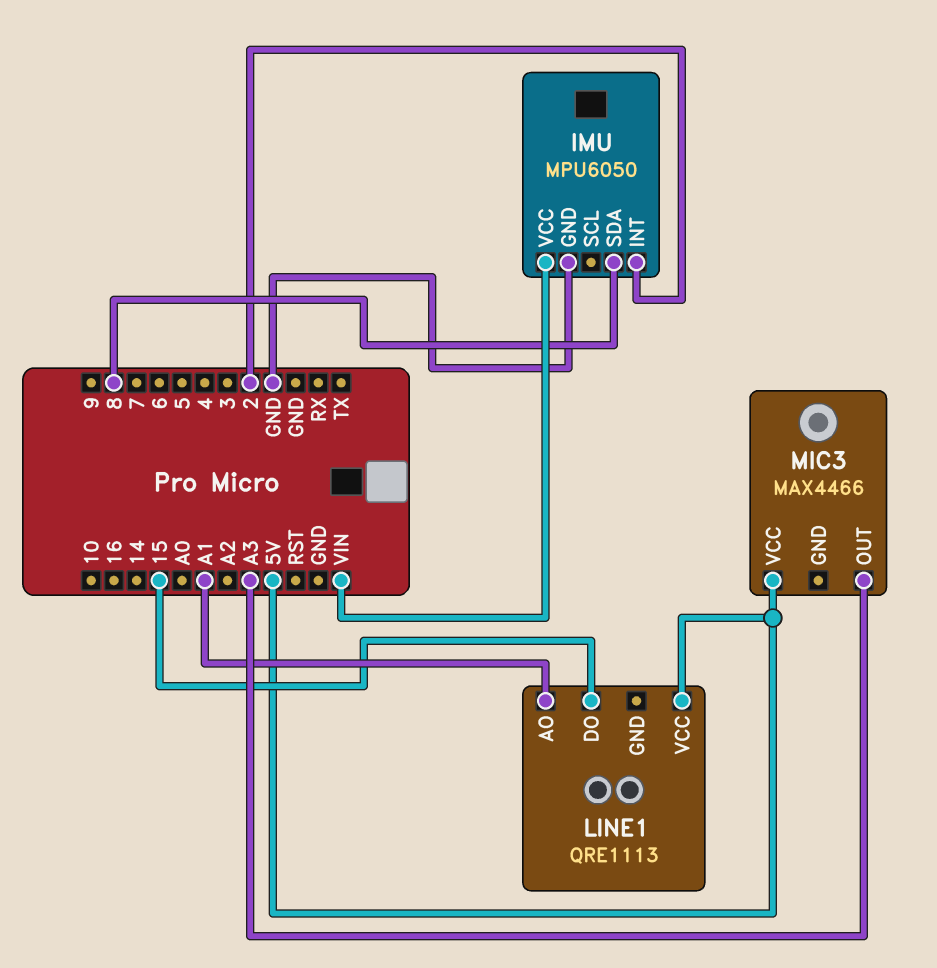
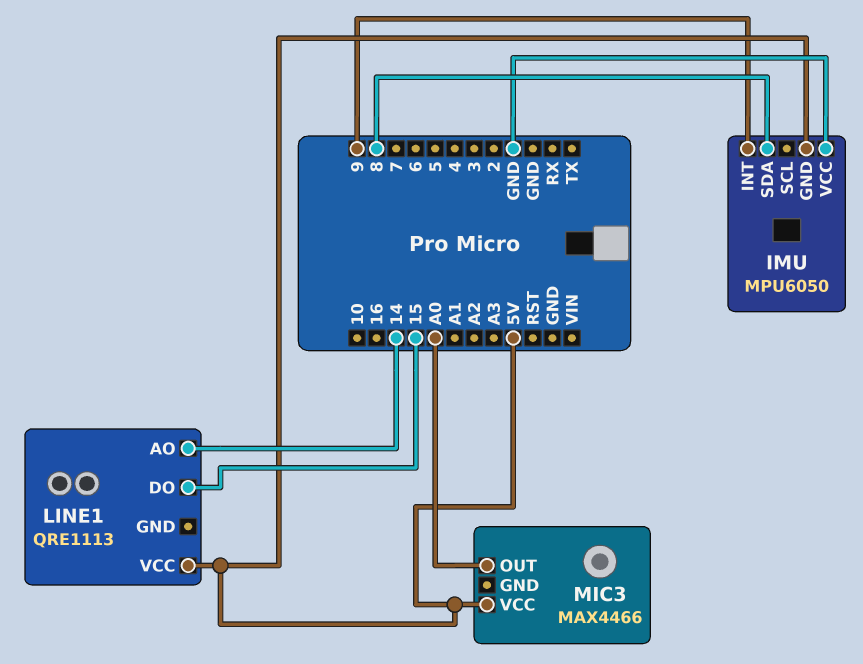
IMU pin GND: GND -> 5V
IMU pin INT: 2 -> 9
IMU pin VCC: VIN -> GND
LINE1 pin AO: A1 -> 14
MIC3 pin OUT: A3 -> A0

